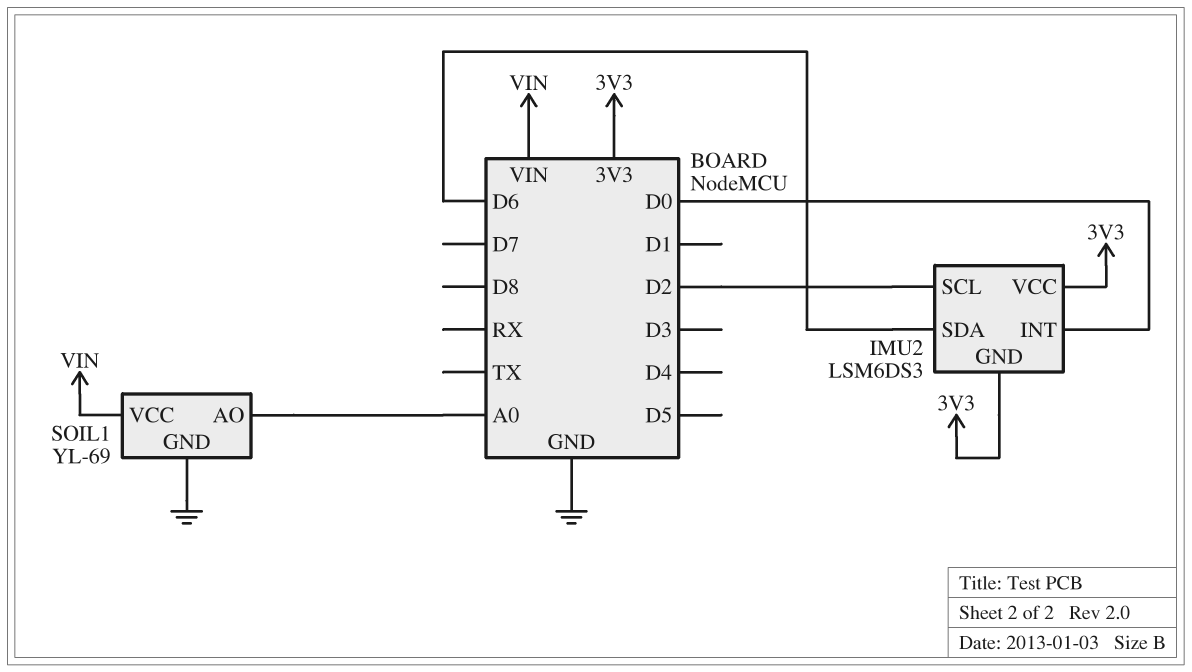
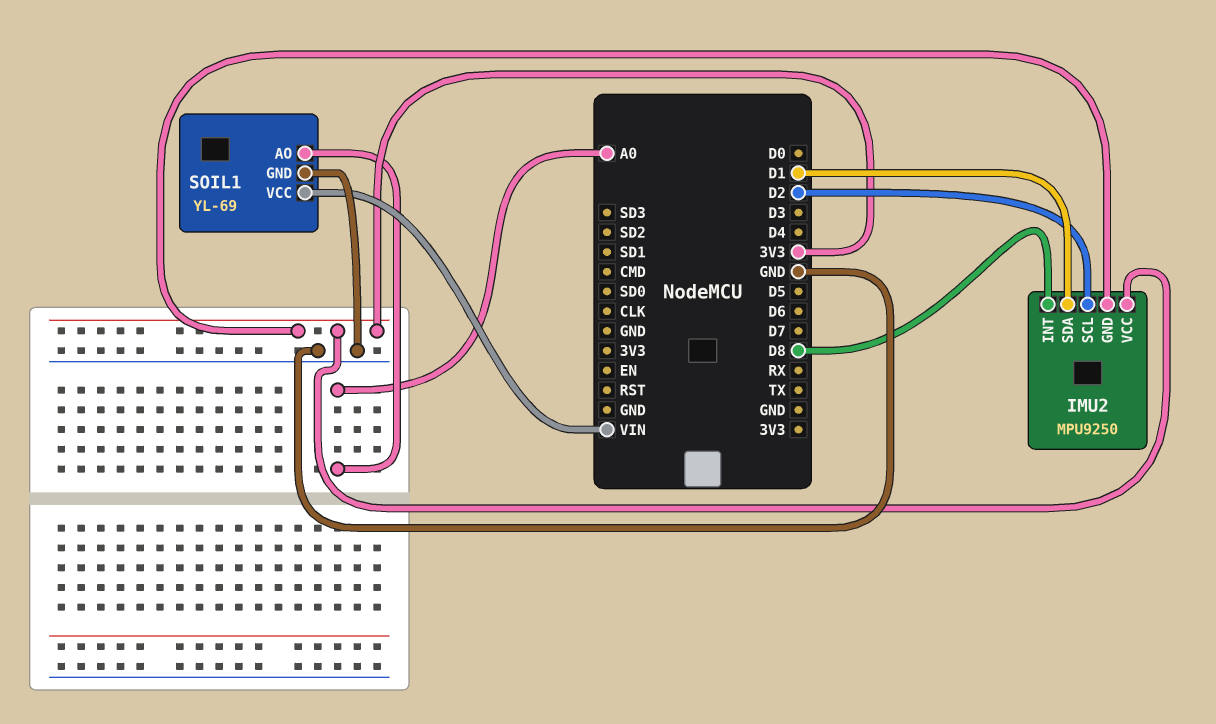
IMU2: LSM6DS3 -> MPU9250
IMU2 pin INT: D0 -> D8
IMU2 pin SDA: D6 -> D1

